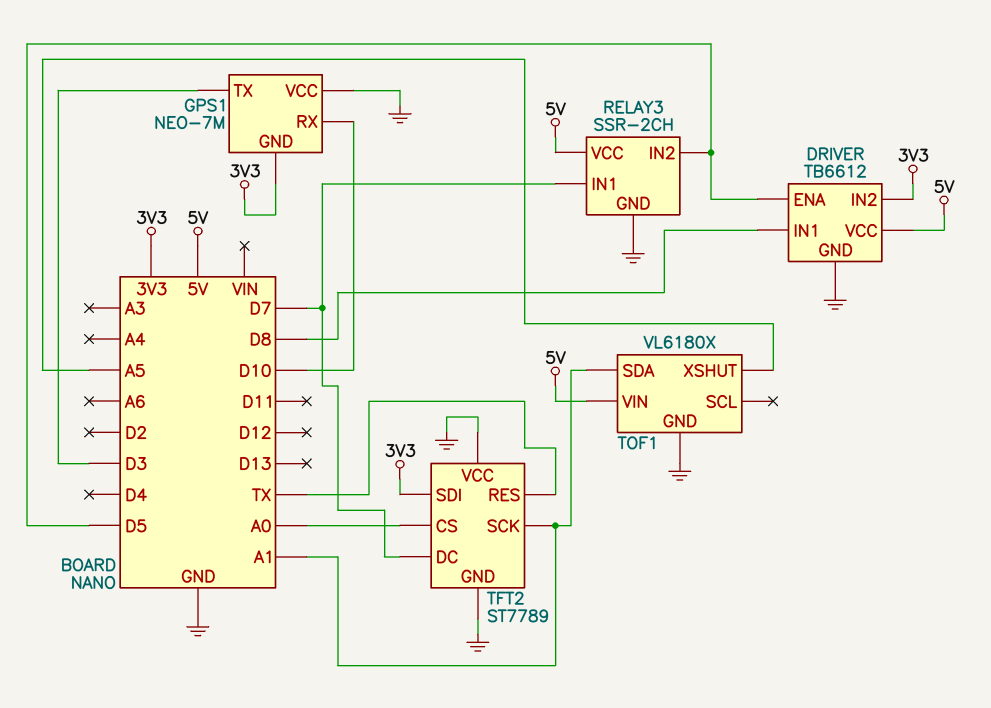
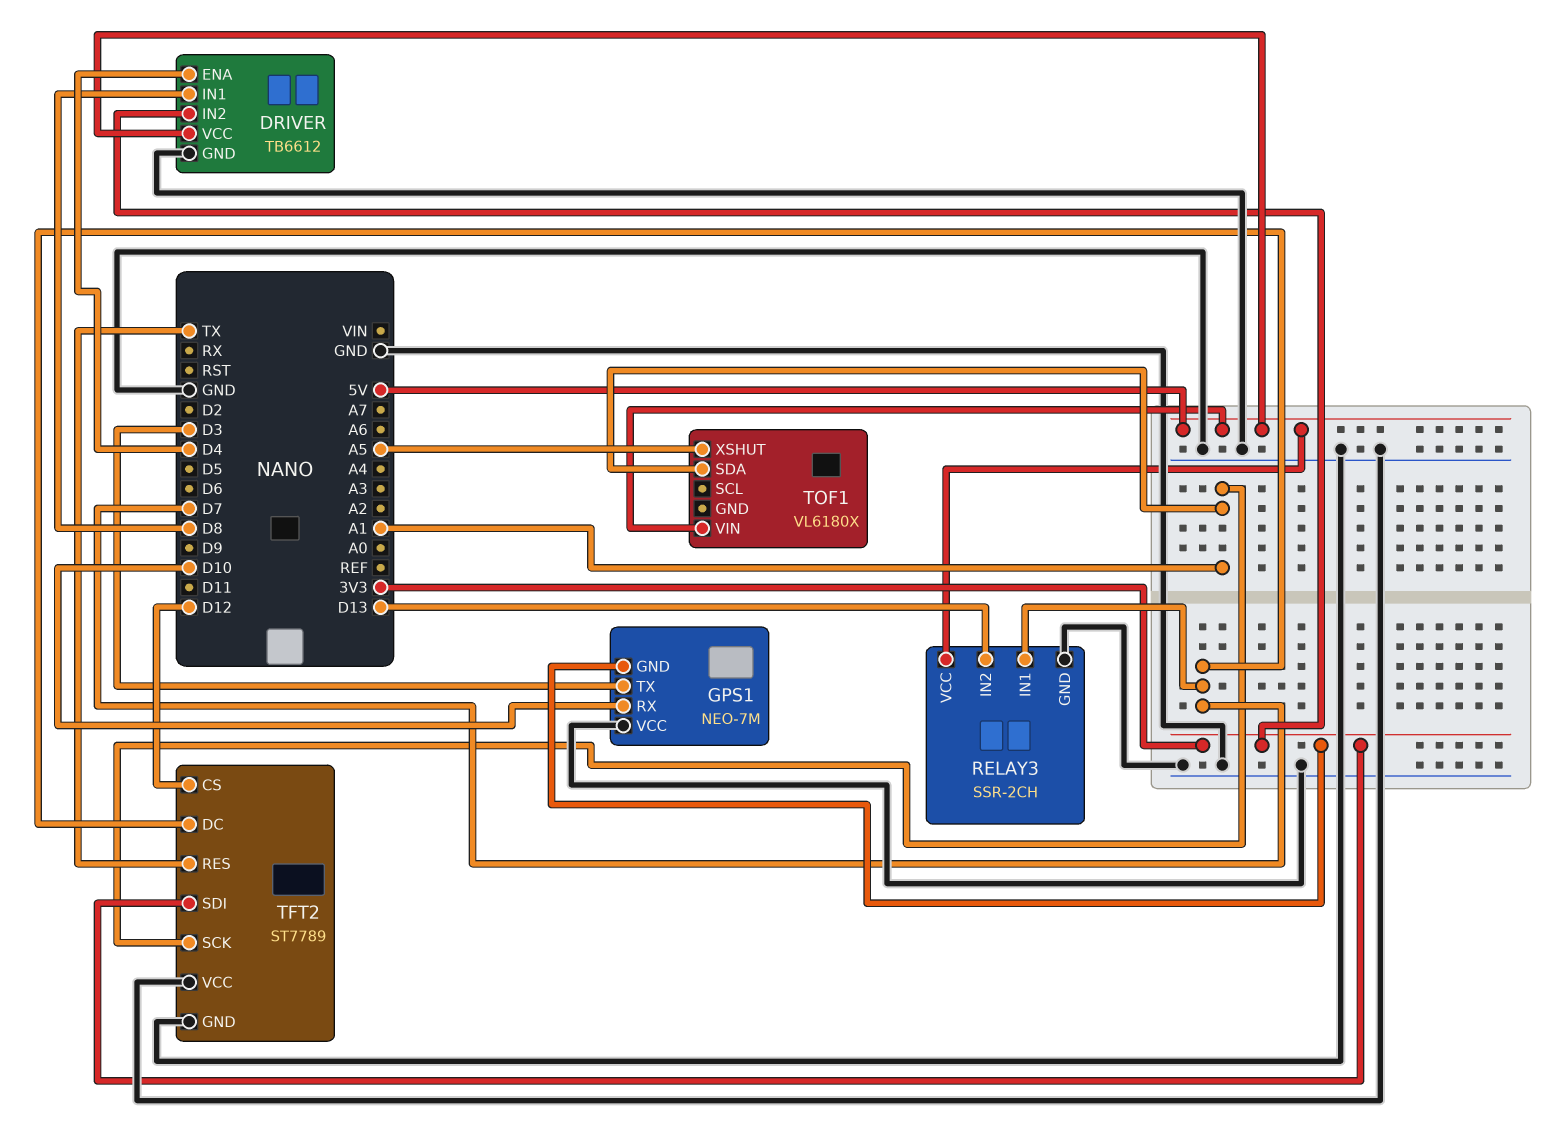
DRIVER pin ENA: D5 -> D4
RELAY3 pin IN2: D5 -> D13
TFT2 pin CS: A0 -> D12
TOF1 pin GND: GND -> none

